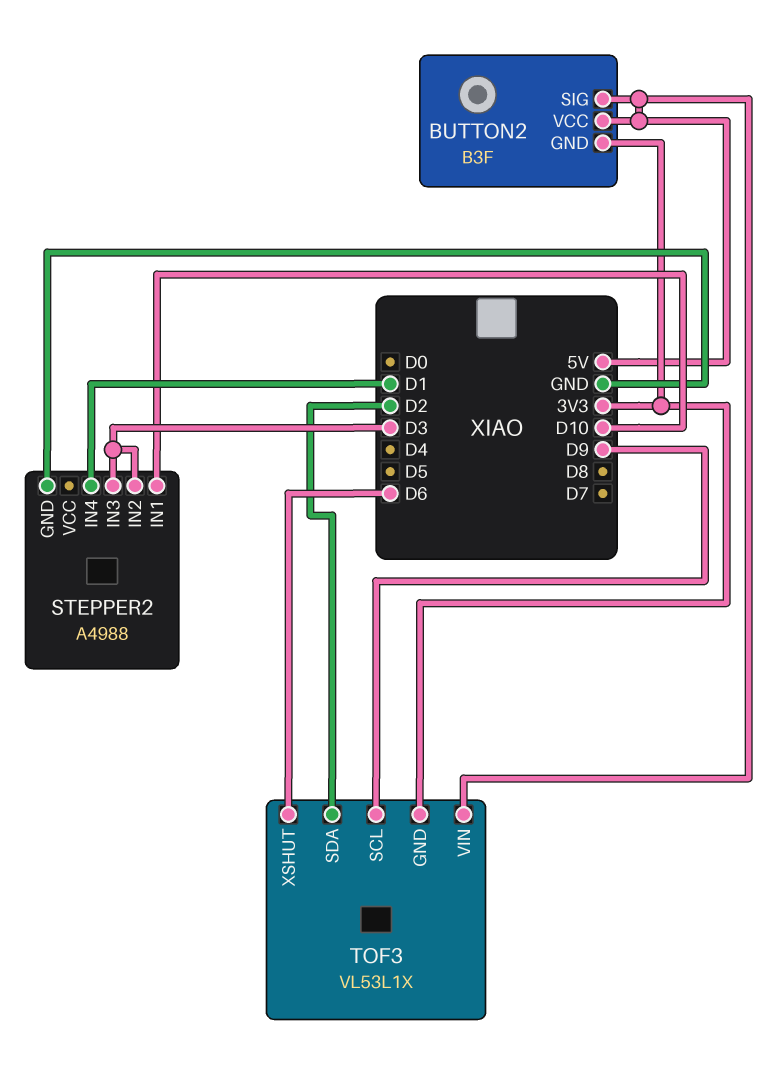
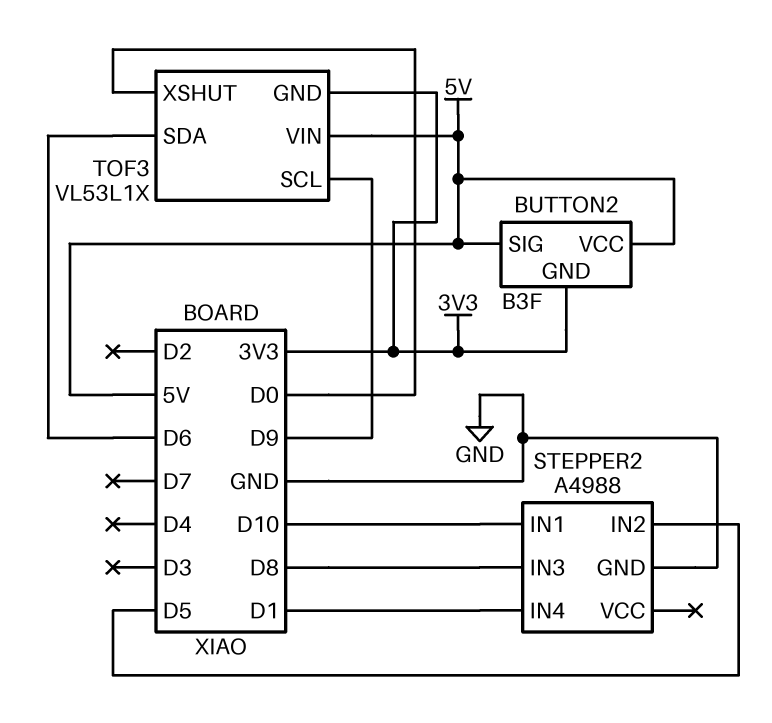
STEPPER2 pin IN2: D3 -> D5
STEPPER2 pin IN3: D3 -> D8
TOF3 pin SDA: D2 -> D6
TOF3 pin XSHUT: D6 -> D0

